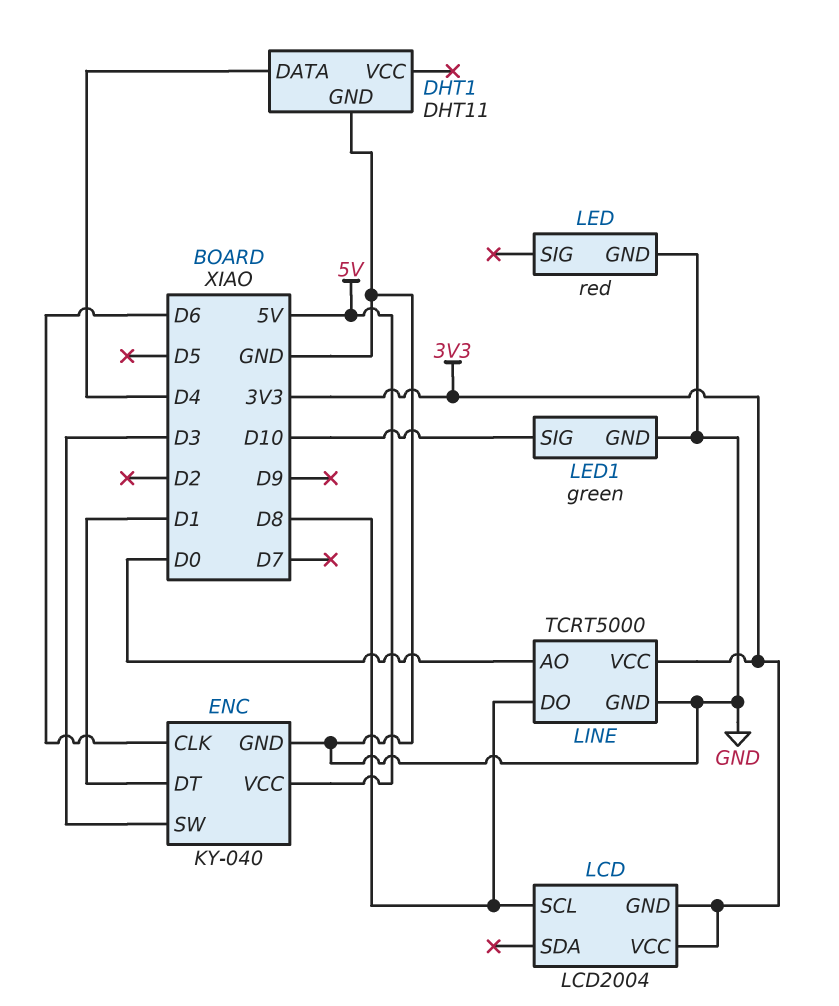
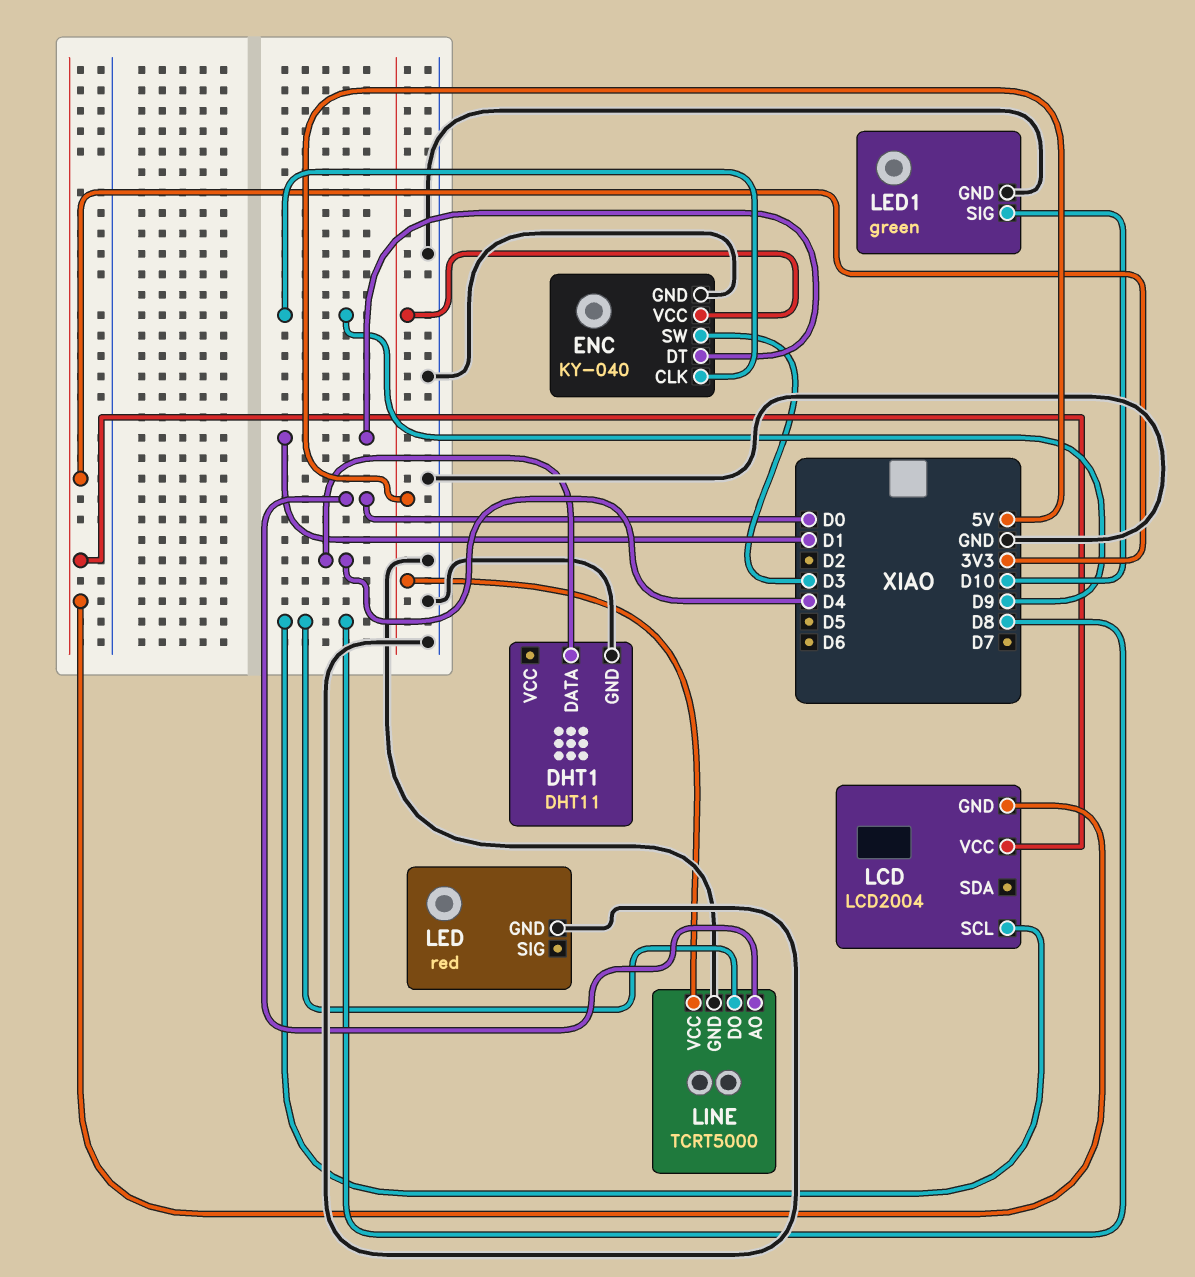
ENC pin CLK: D6 -> D9
LINE pin VCC: 3V3 -> 5V

